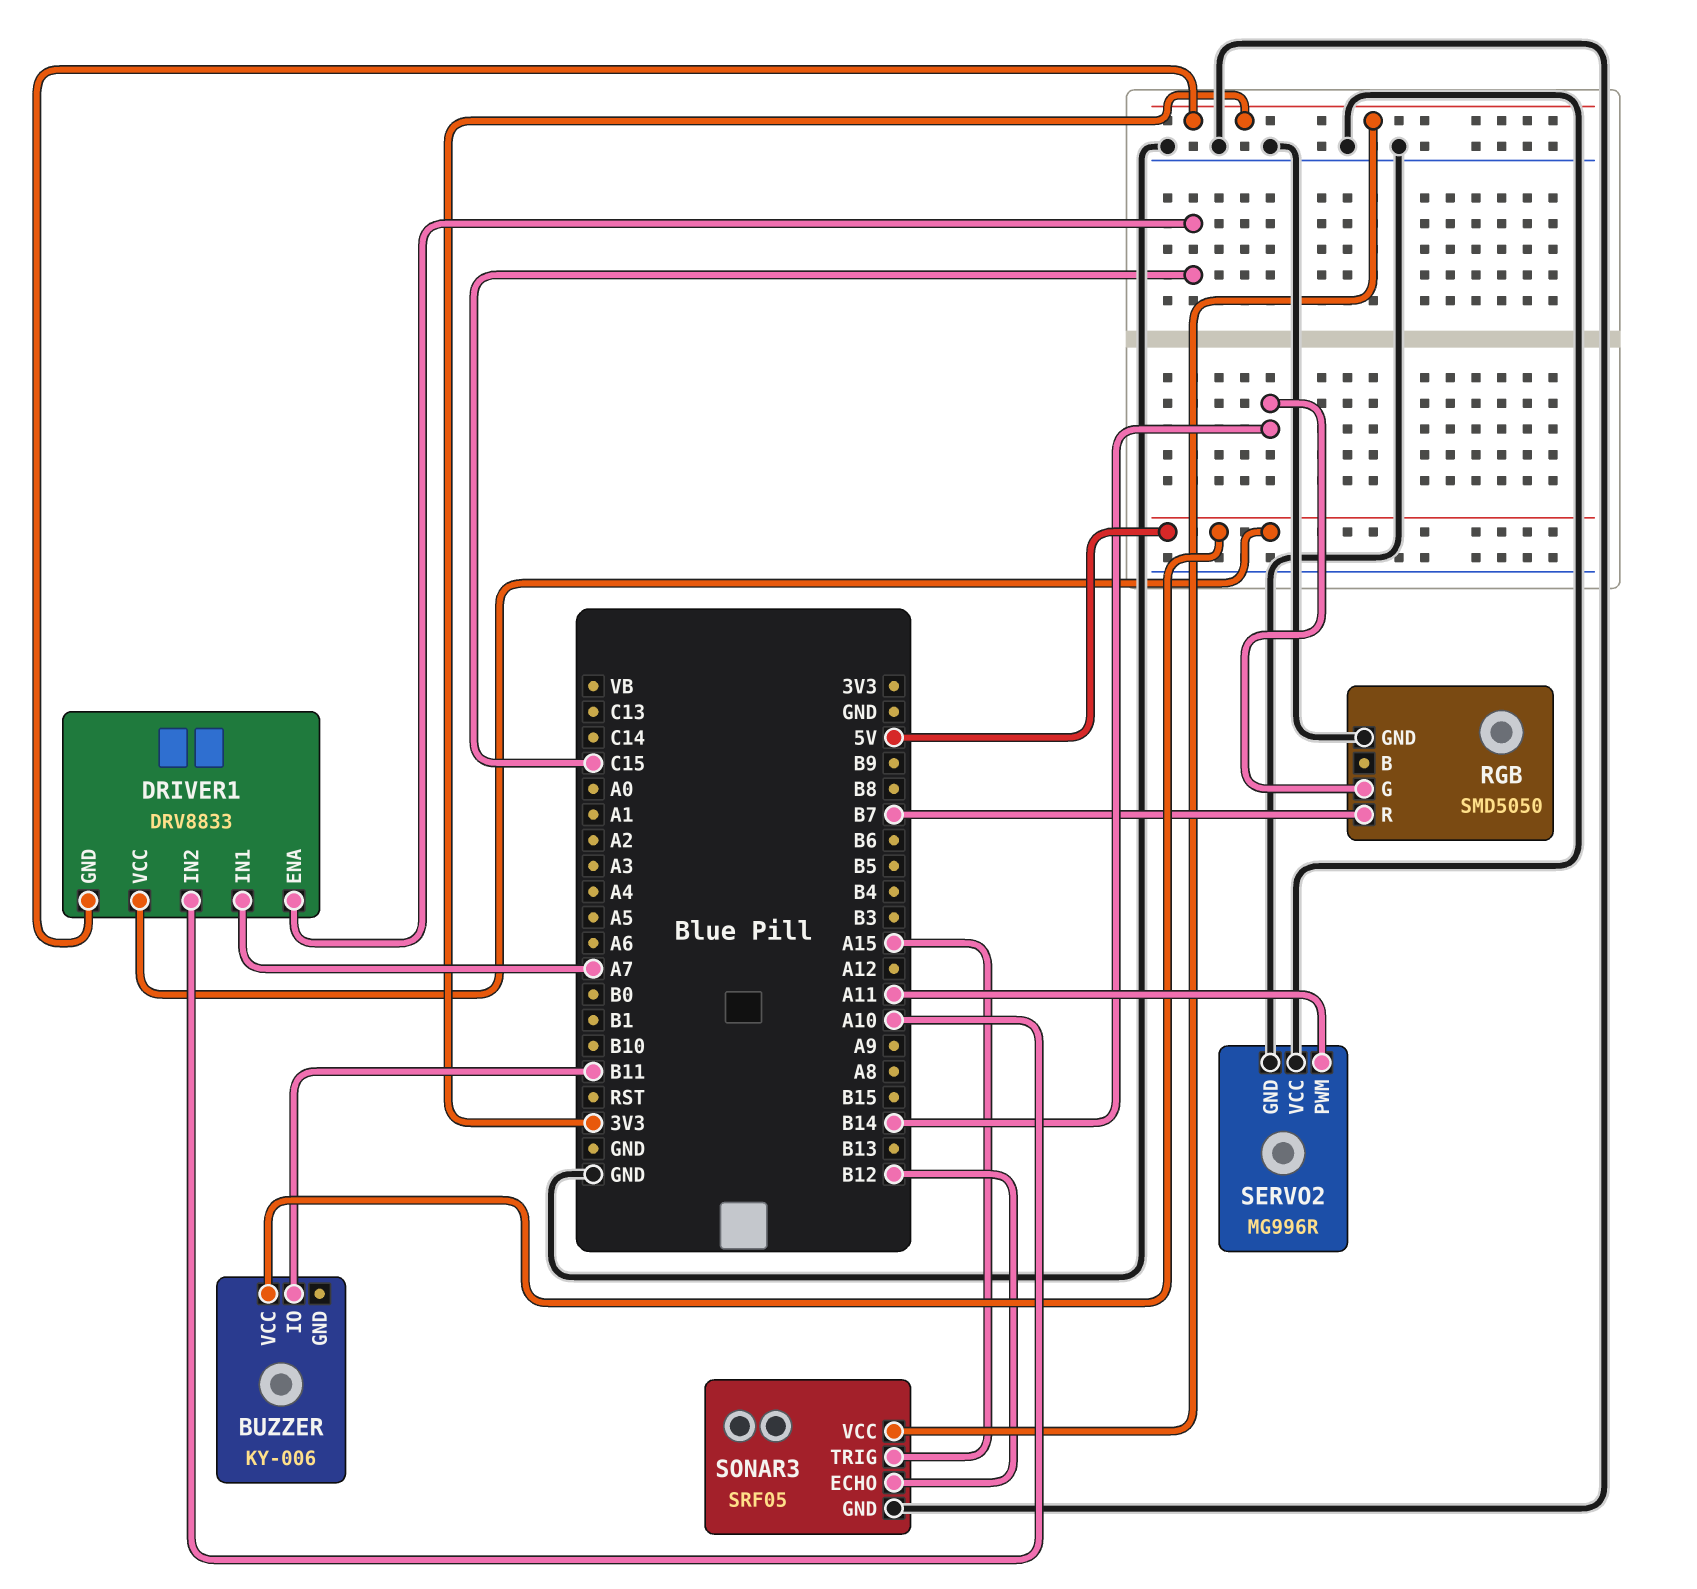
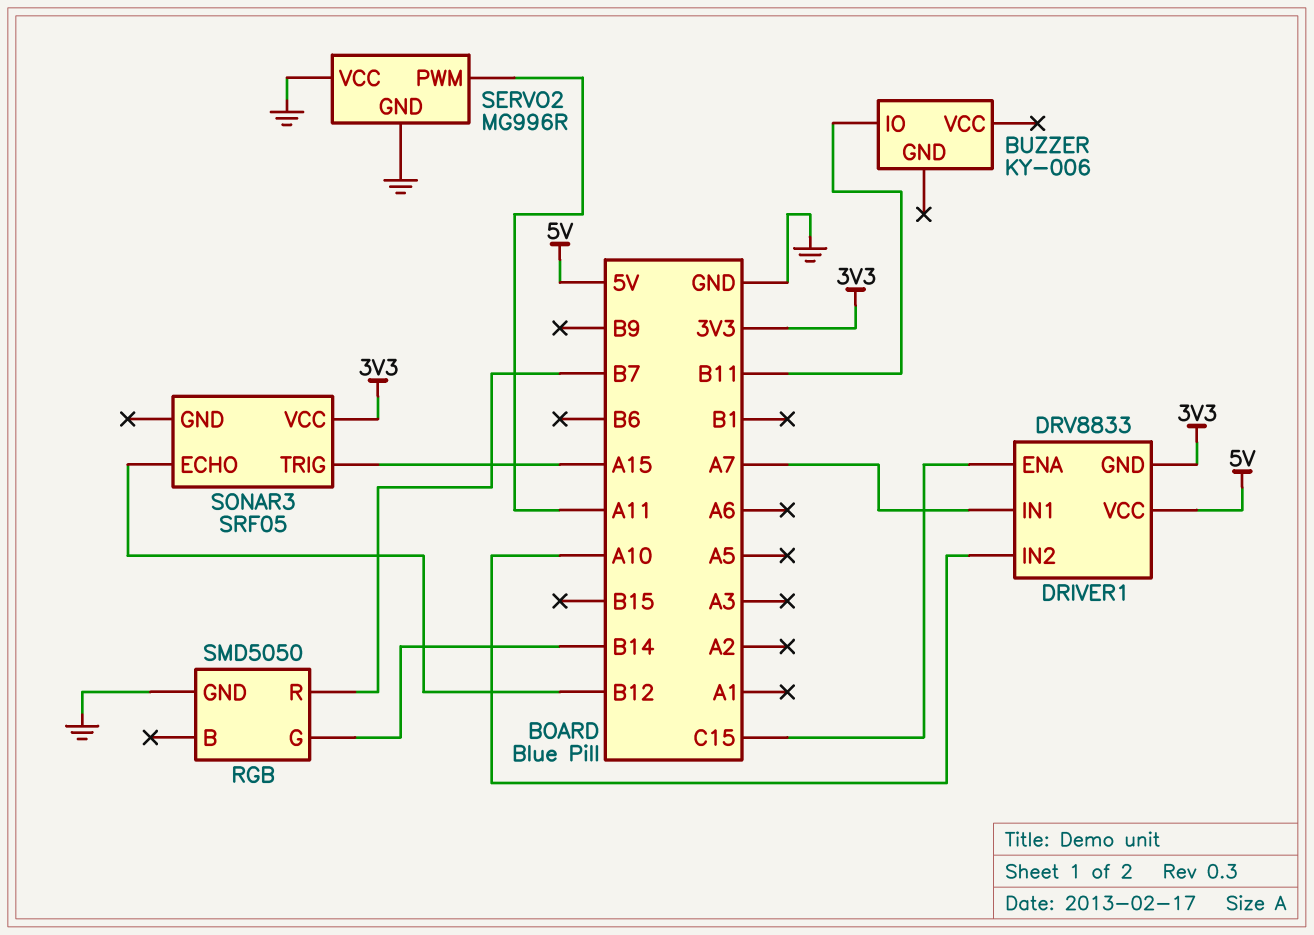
BUZZER pin VCC: 5V -> none
SONAR3 pin GND: GND -> none

